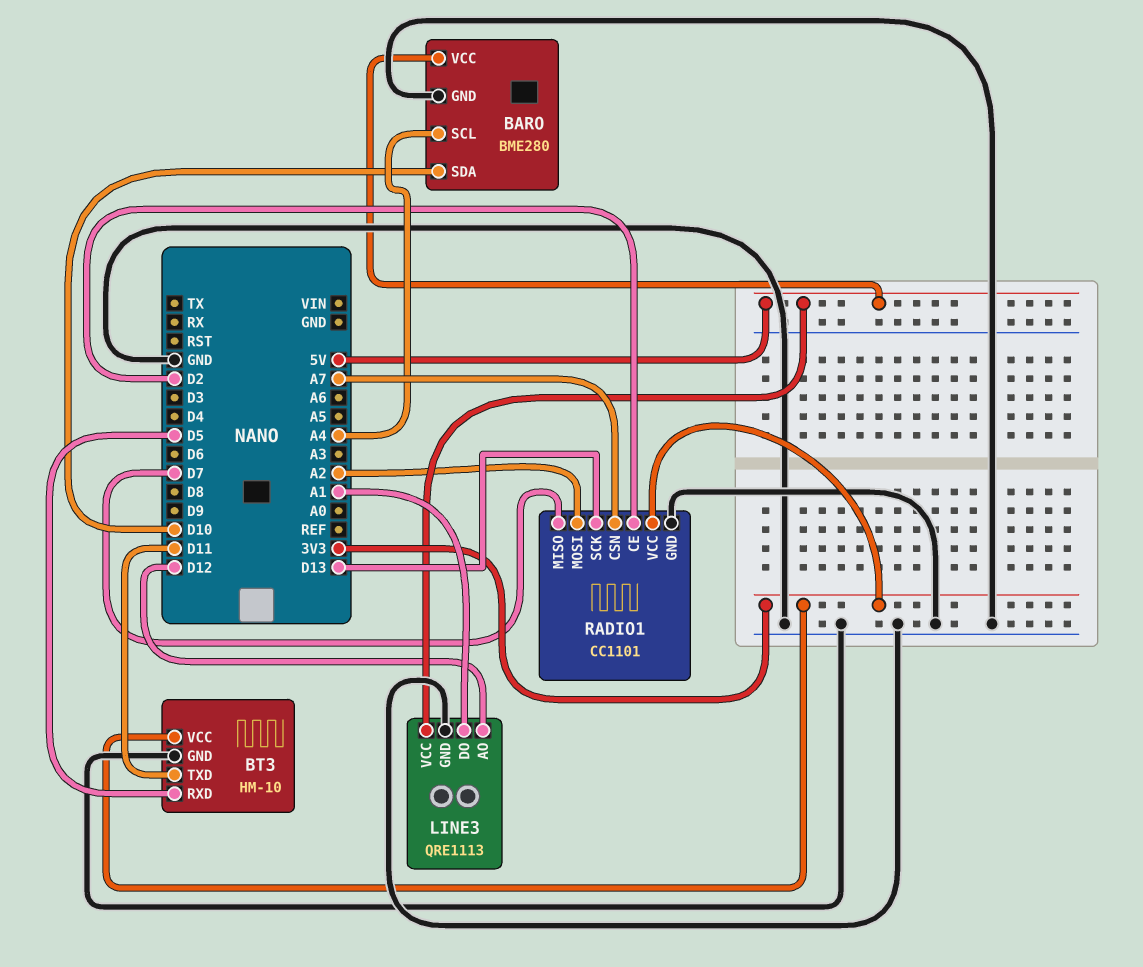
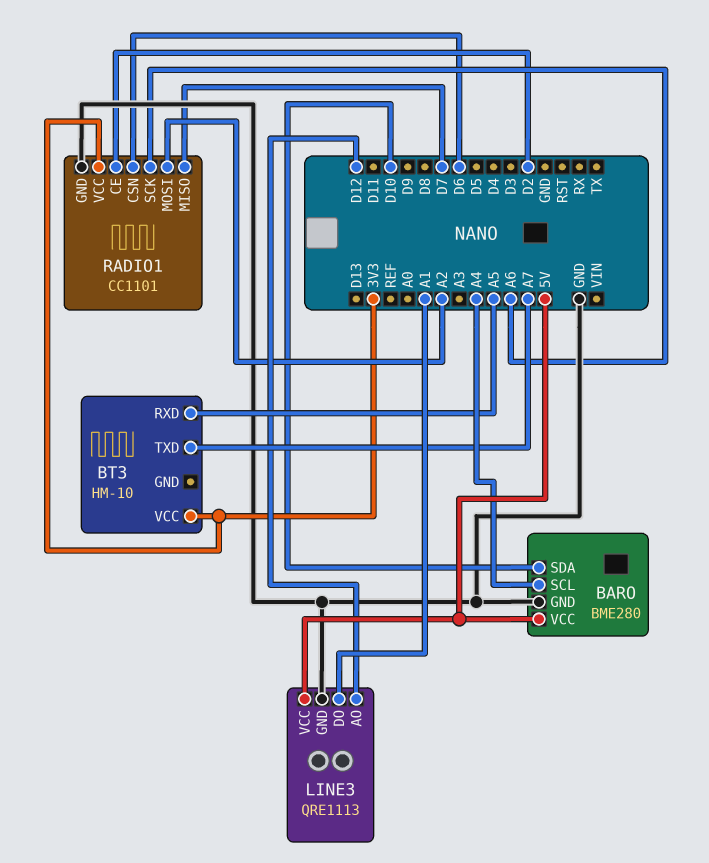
BT3 pin GND: GND -> none
BT3 pin RXD: D5 -> A5
BT3 pin TXD: D11 -> A7
RADIO1 pin CSN: A7 -> D6
RADIO1 pin SCK: D13 -> A6

